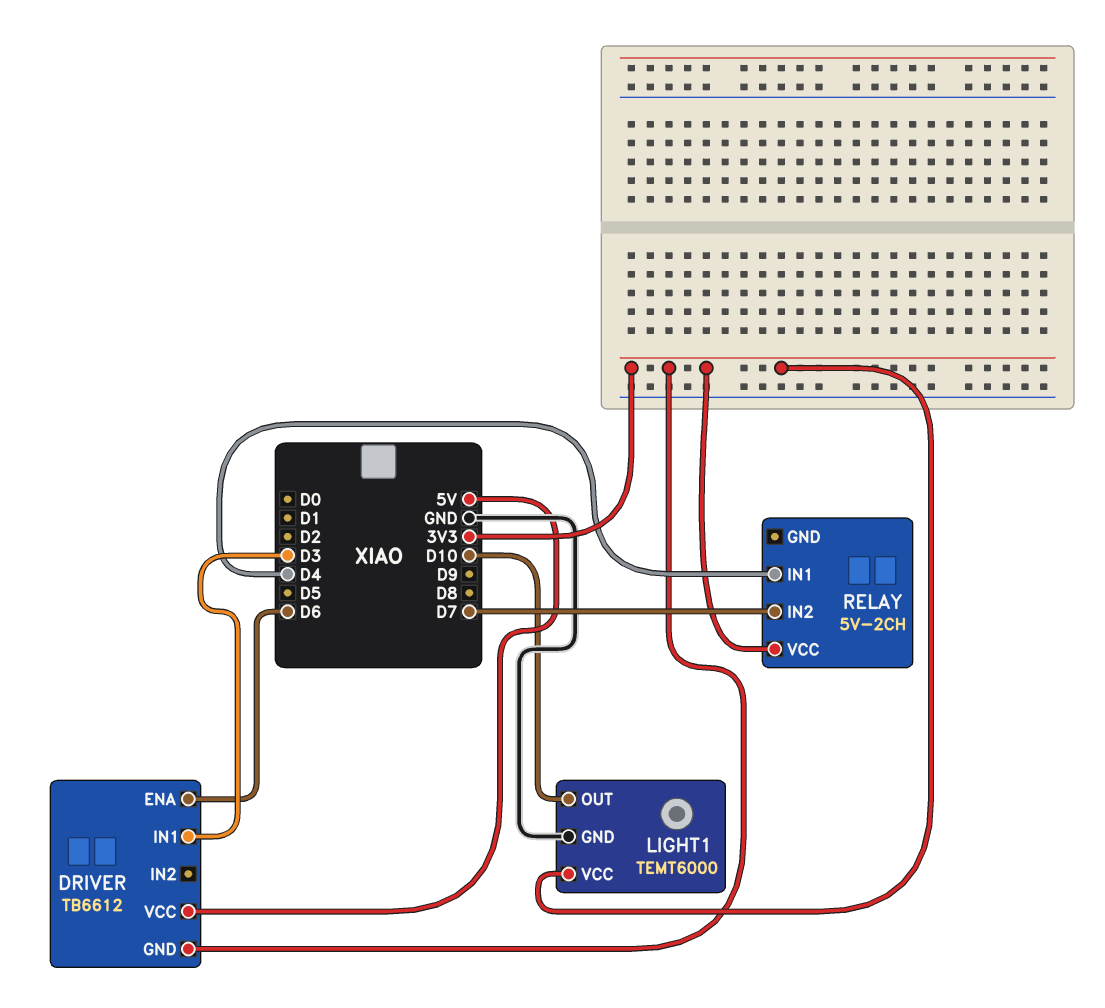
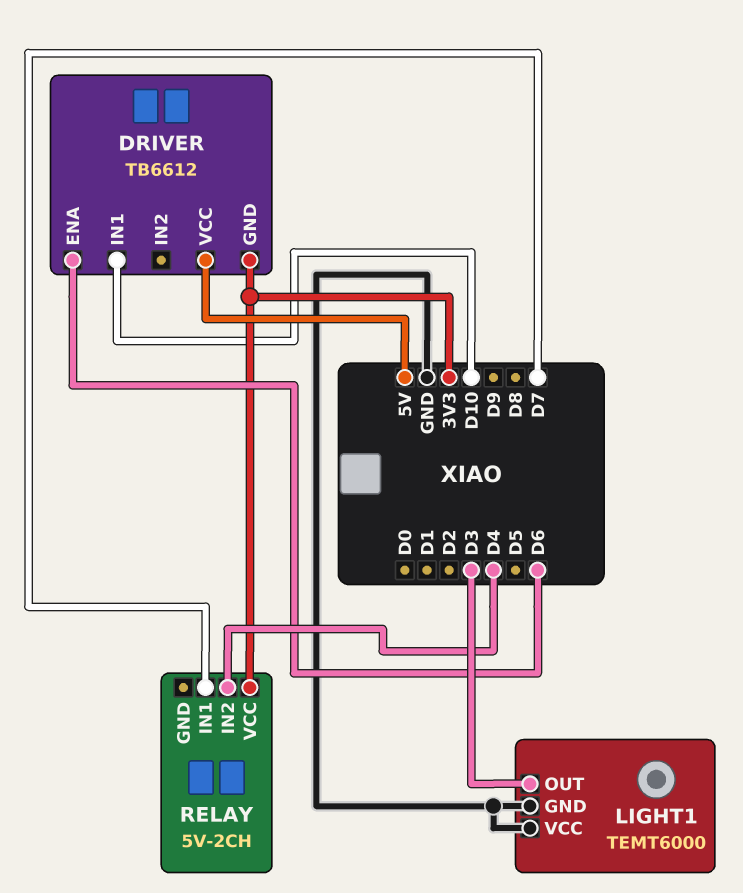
DRIVER pin IN1: D3 -> D10
LIGHT1 pin OUT: D10 -> D3
LIGHT1 pin VCC: 3V3 -> GND
RELAY pin IN1: D4 -> D7
RELAY pin IN2: D7 -> D4

